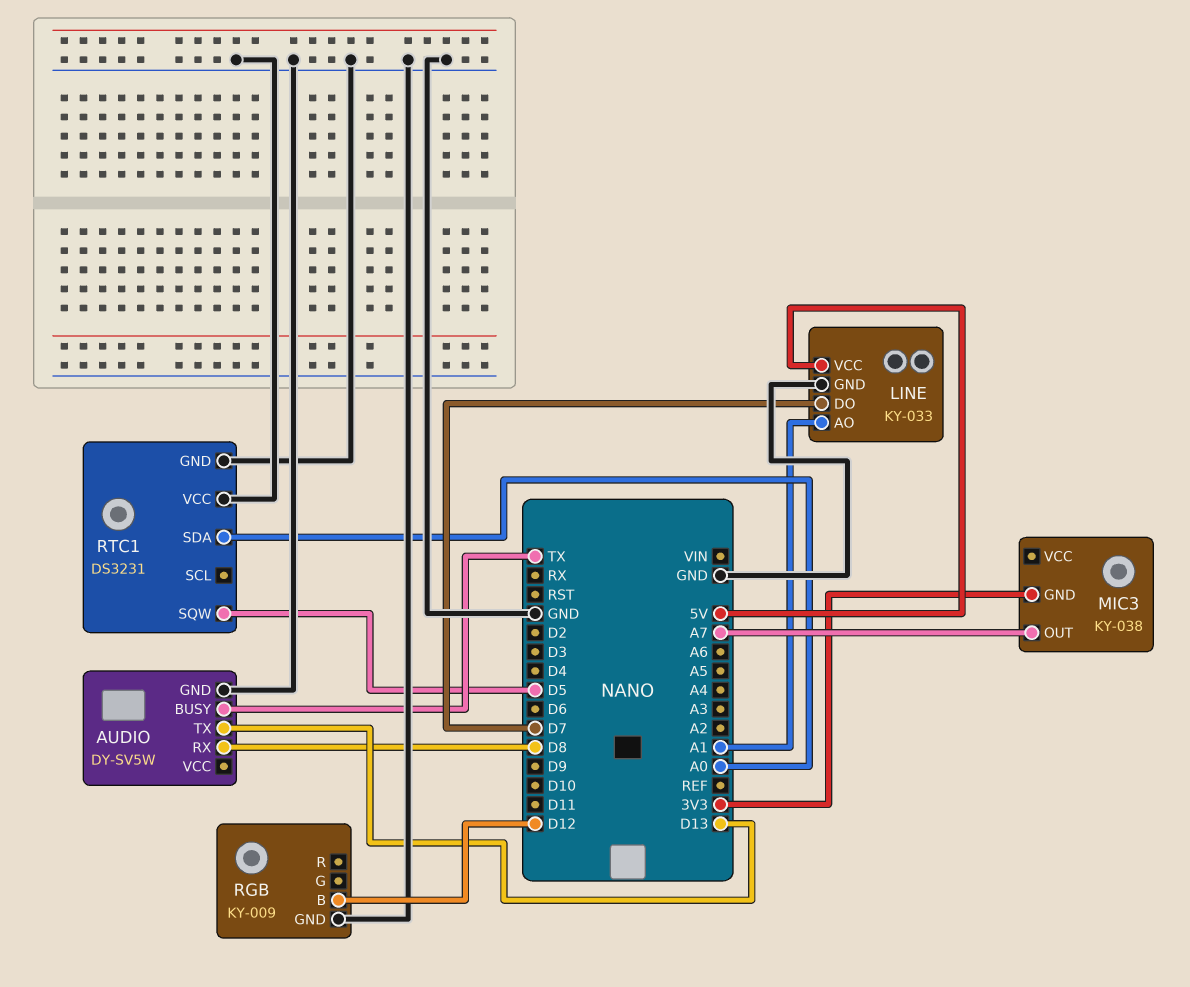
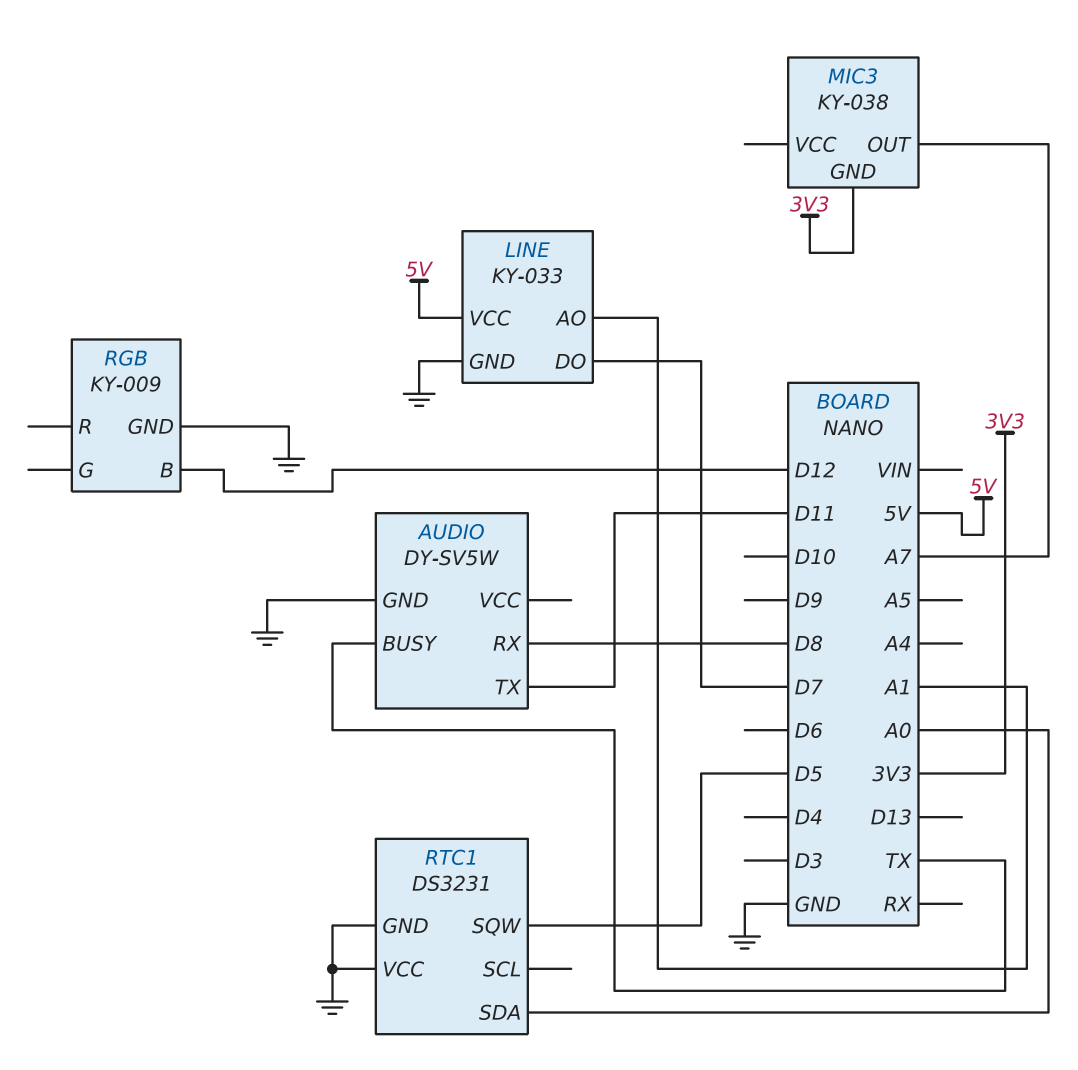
AUDIO pin TX: D13 -> D11

